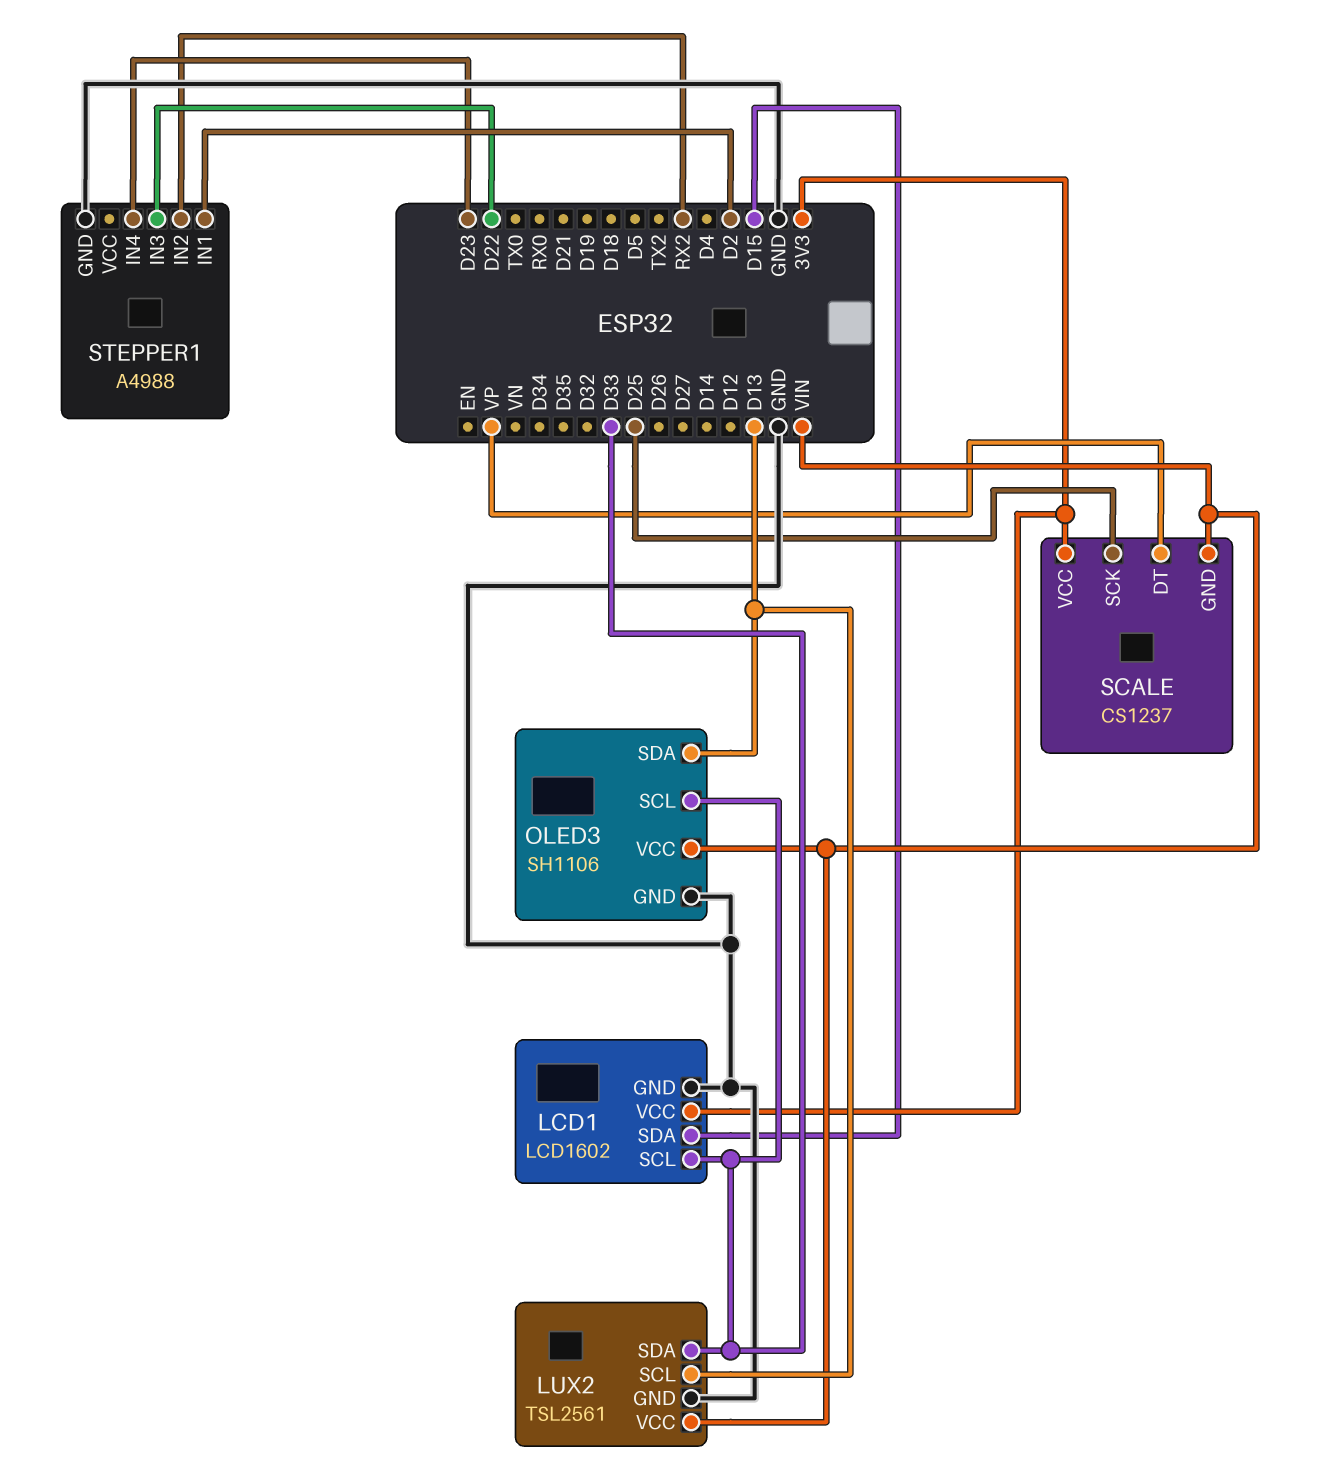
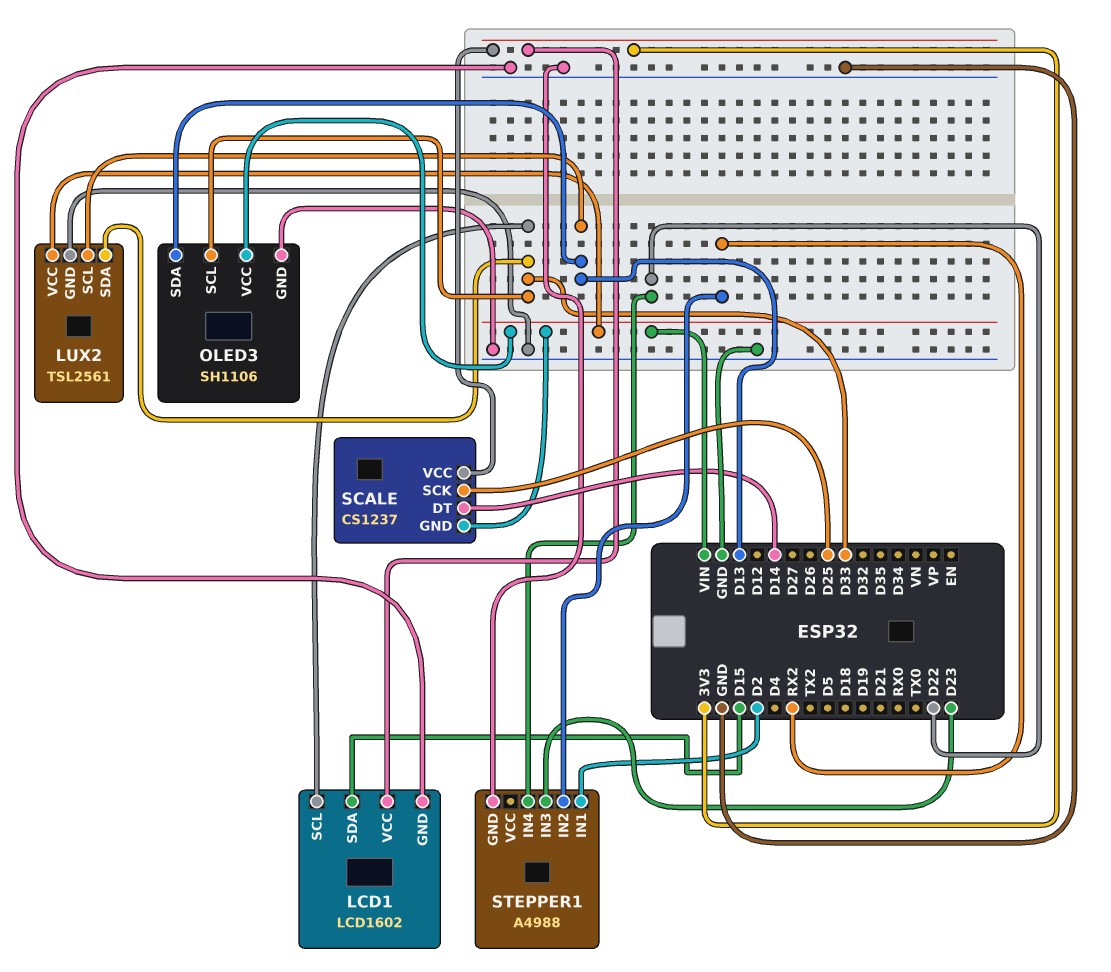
SCALE pin DT: VP -> D14
STEPPER1 pin IN3: D22 -> D23
STEPPER1 pin IN4: D23 -> D22

